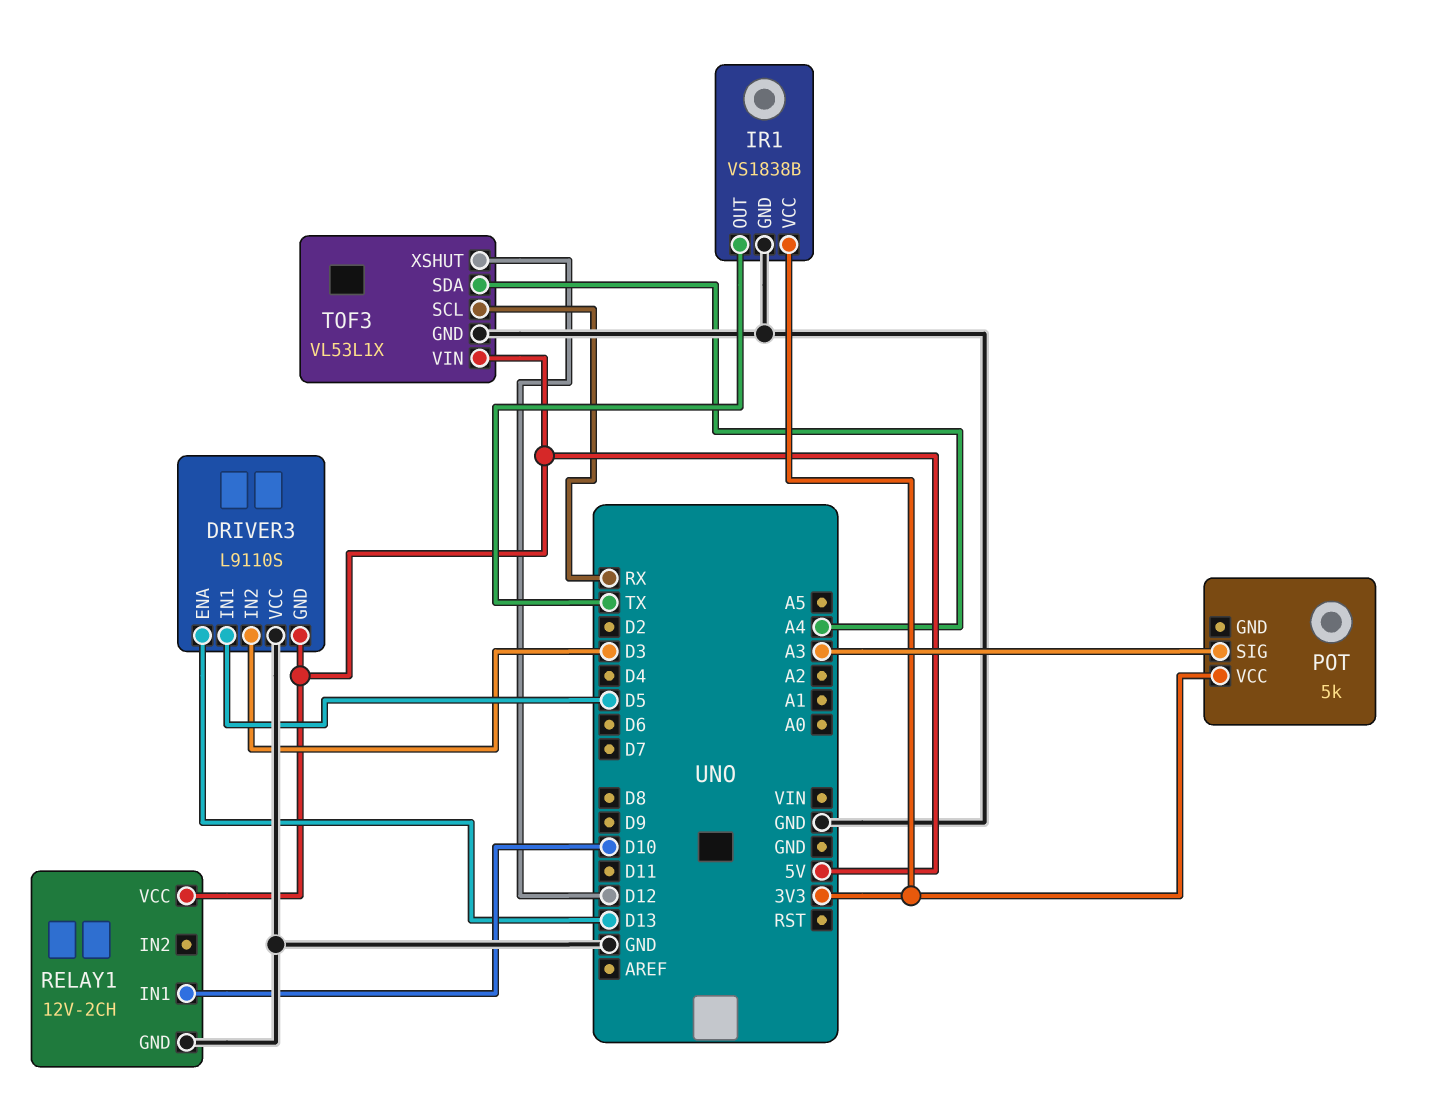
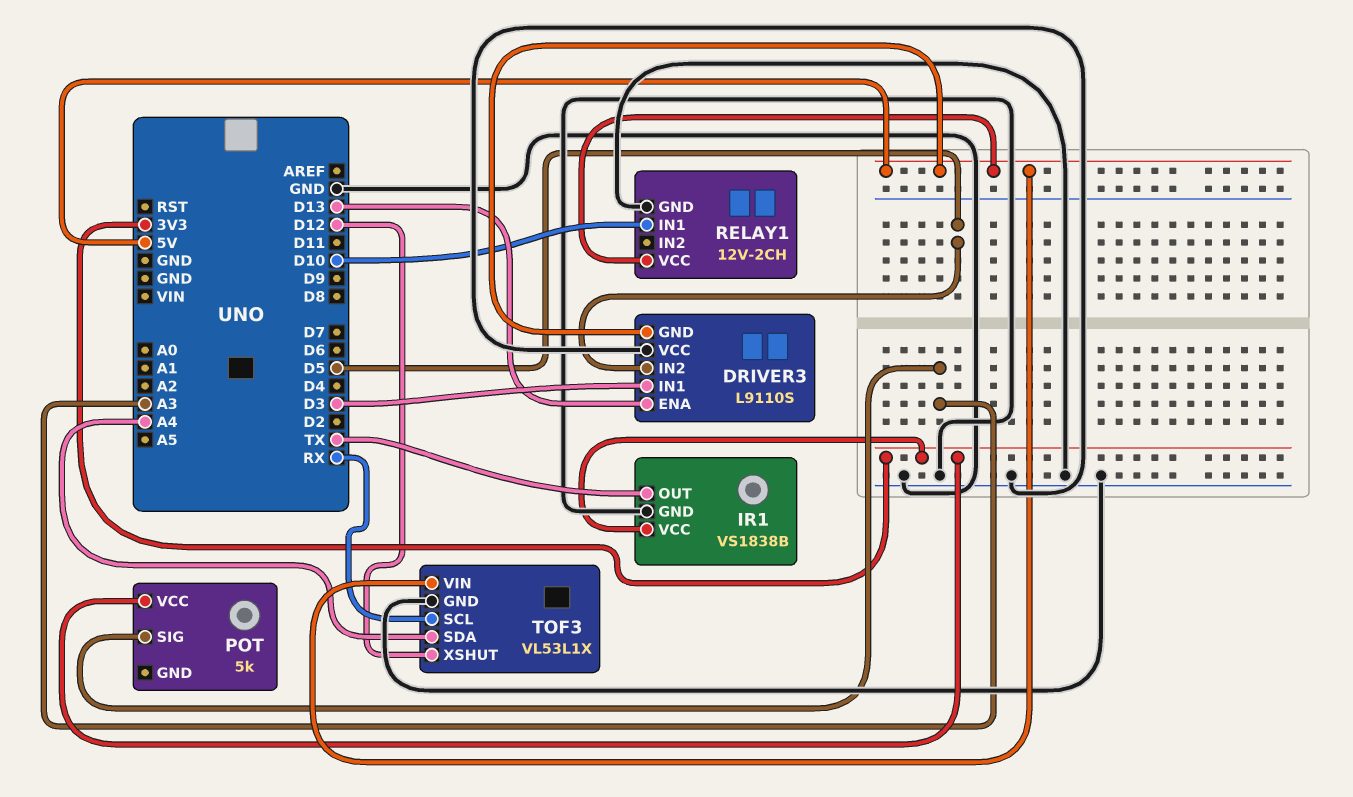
DRIVER3 pin IN1: D5 -> D3
DRIVER3 pin IN2: D3 -> D5

